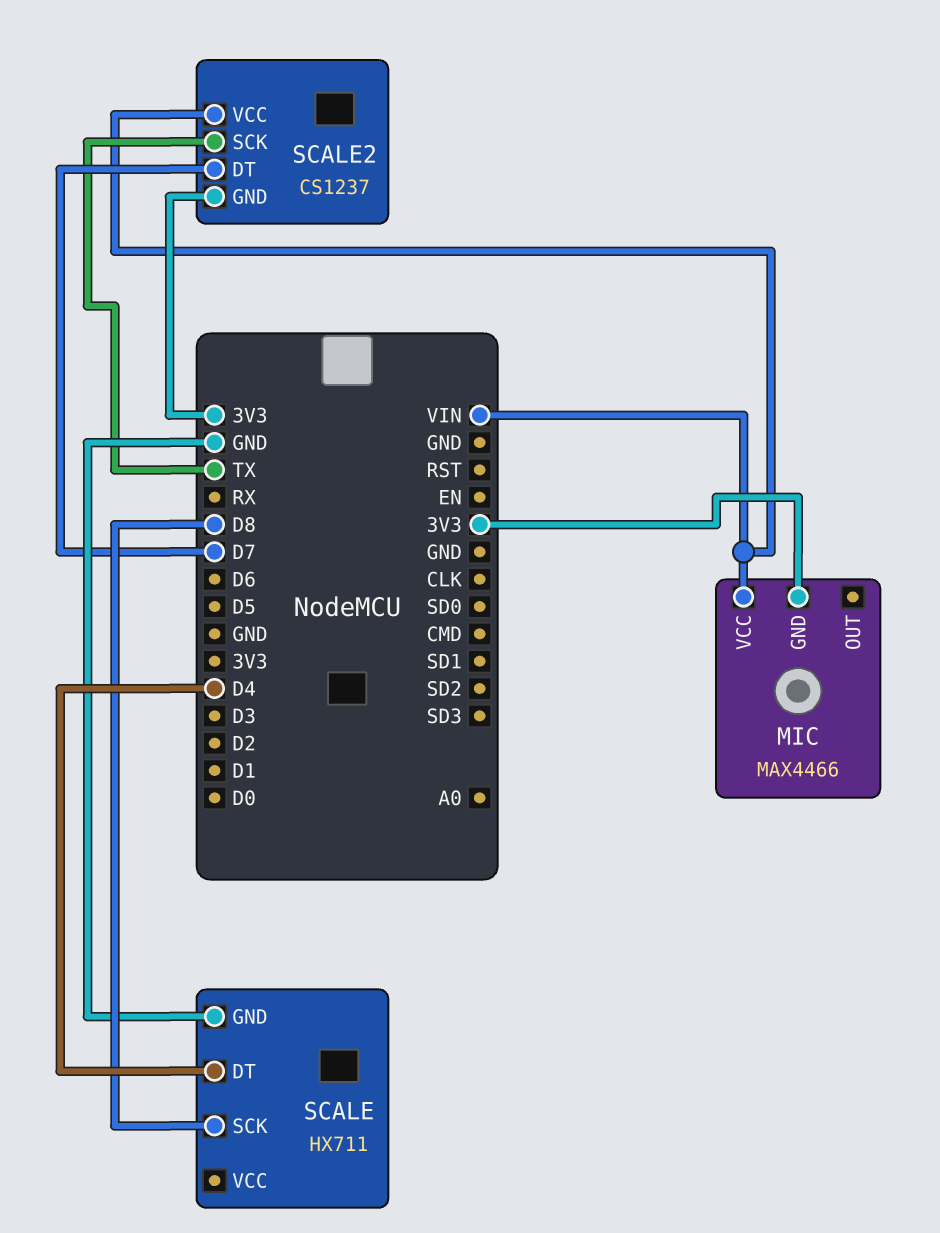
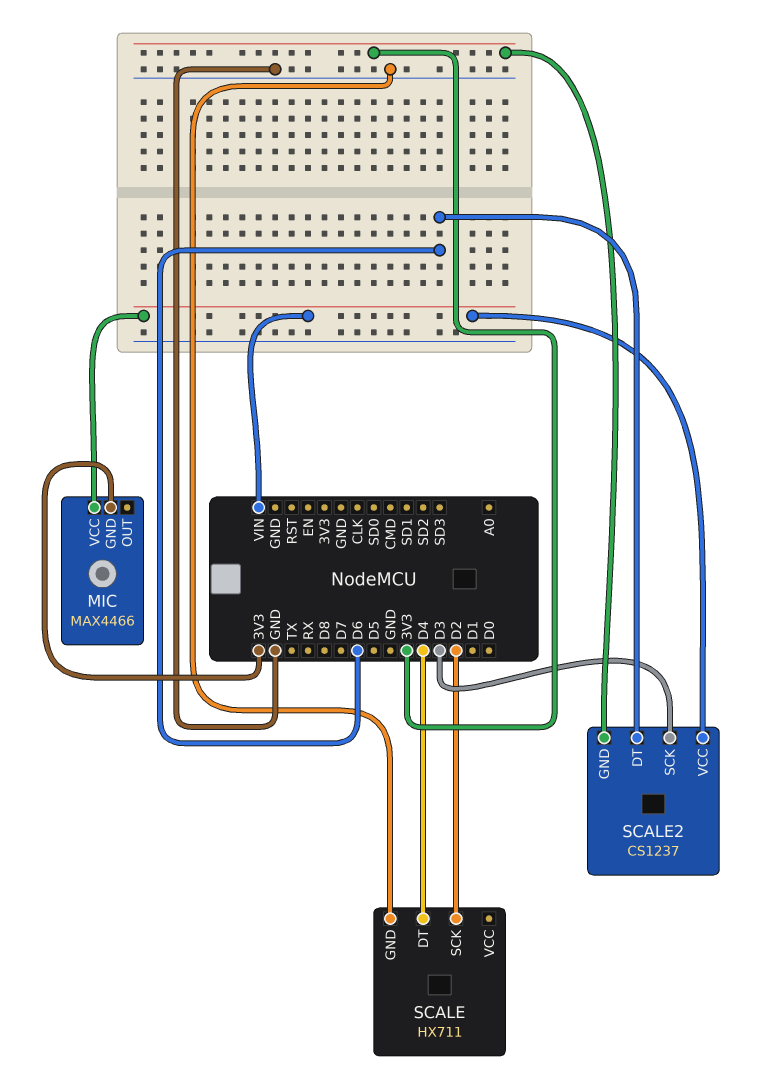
SCALE pin SCK: D8 -> D2
SCALE2 pin DT: D7 -> D6
SCALE2 pin SCK: TX -> D3

